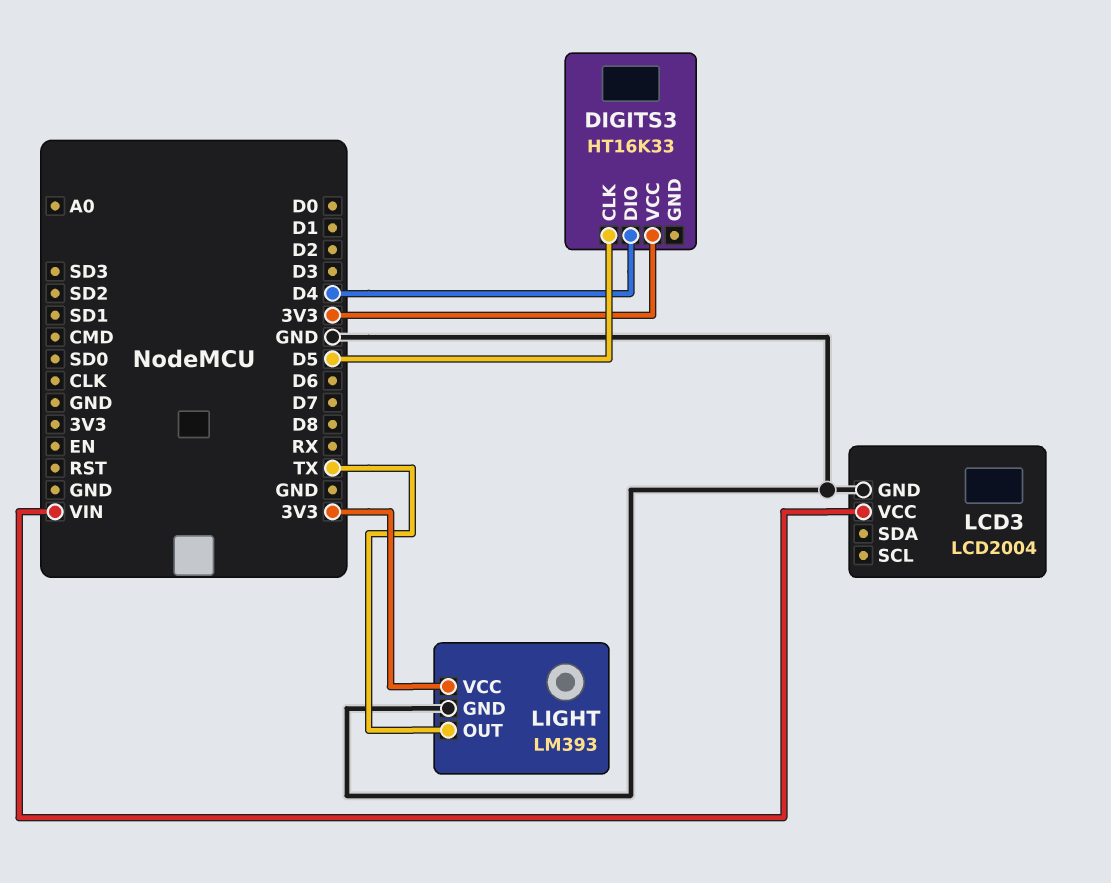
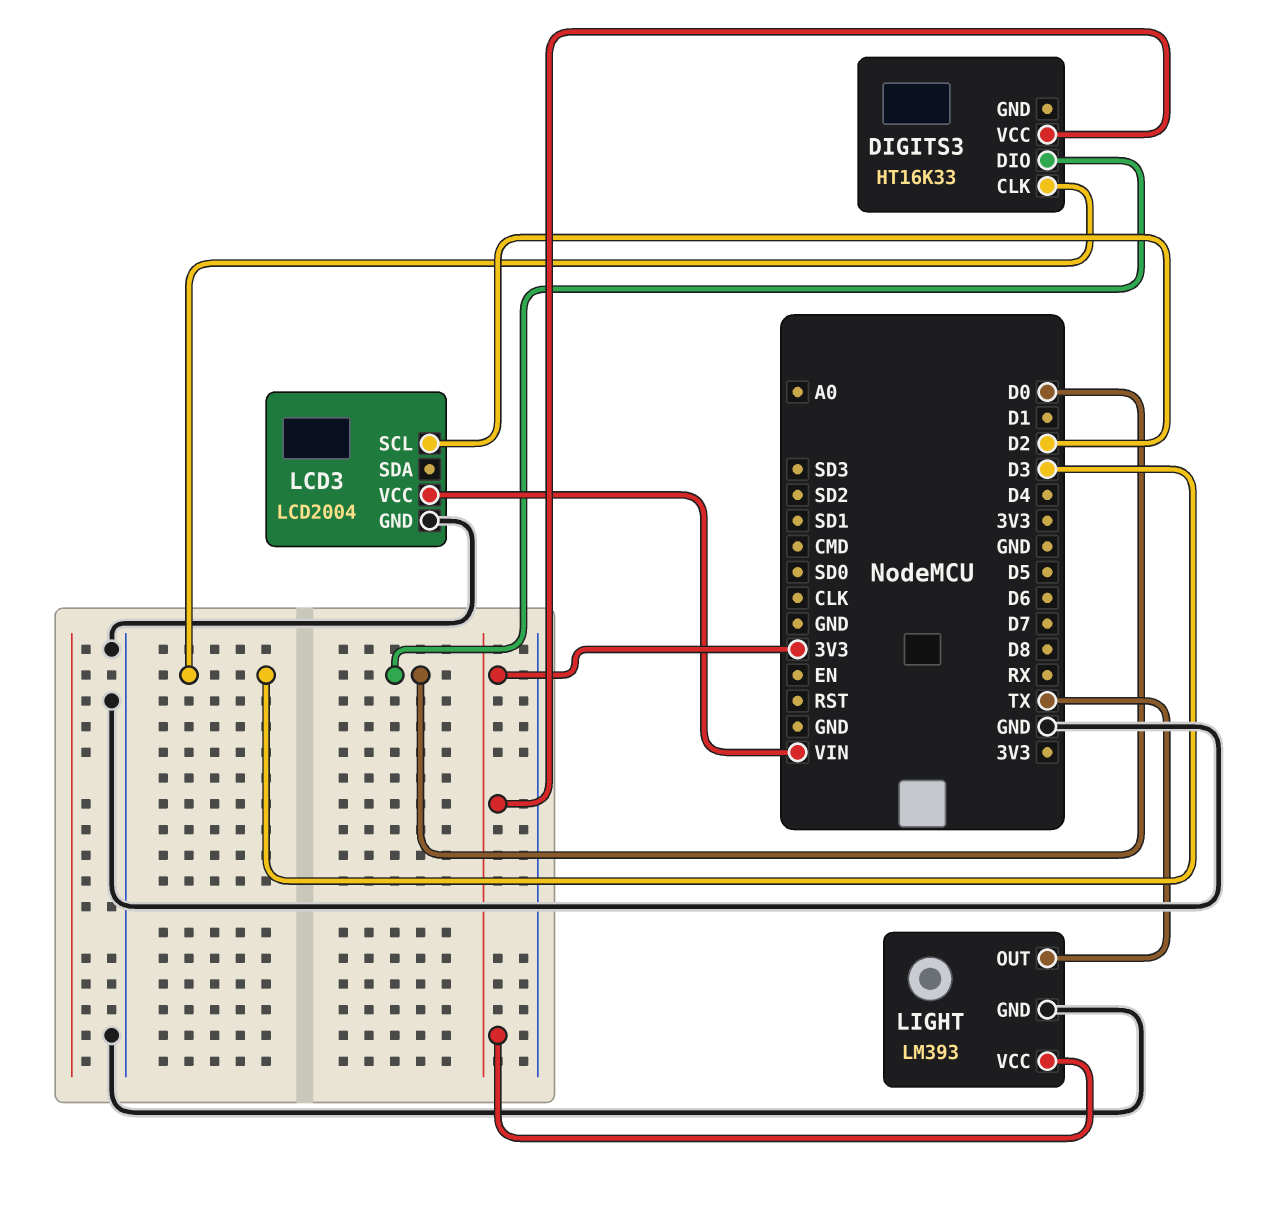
DIGITS3 pin CLK: D5 -> D3
DIGITS3 pin DIO: D4 -> D0
LCD3 pin SCL: none -> D2

